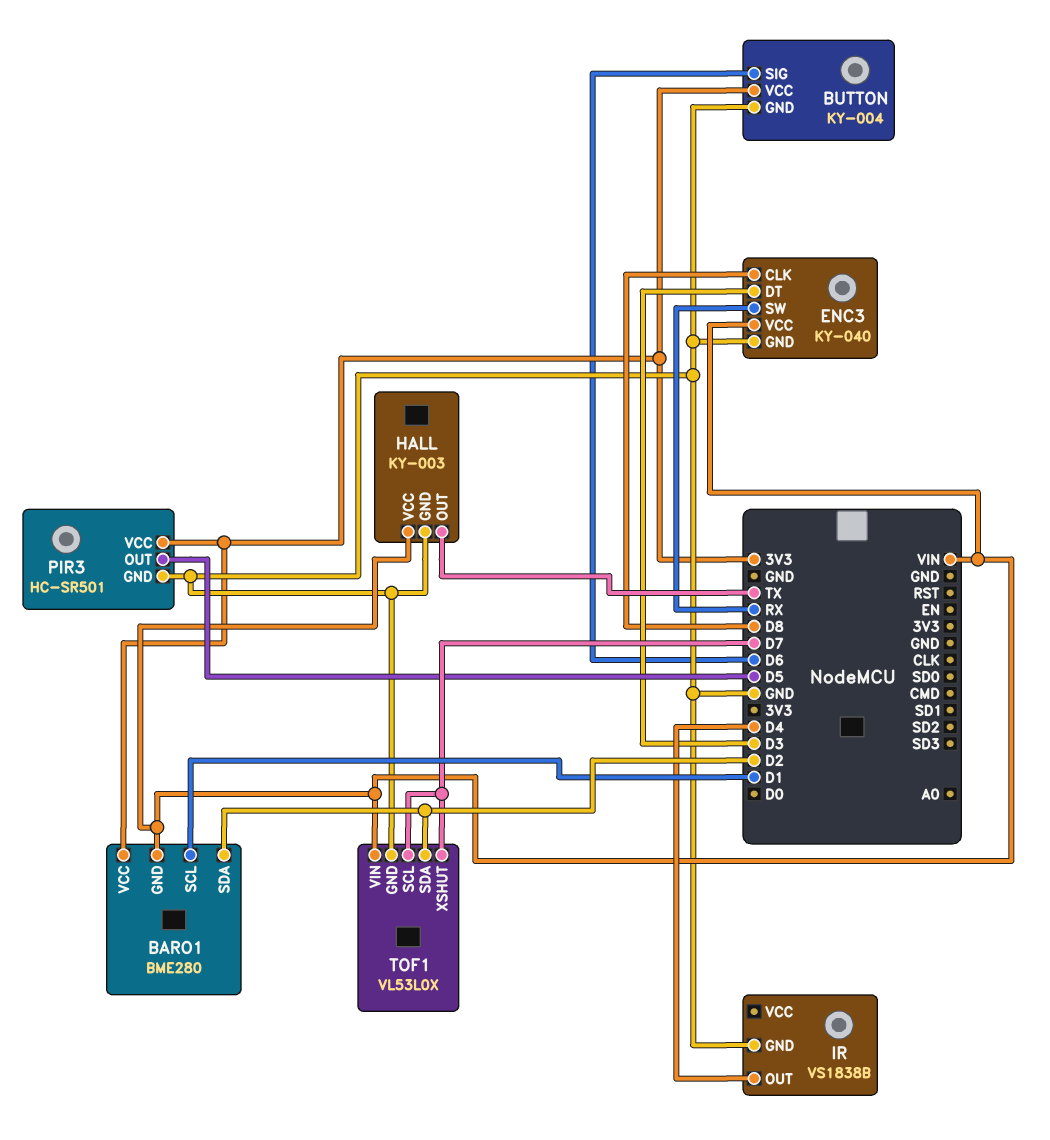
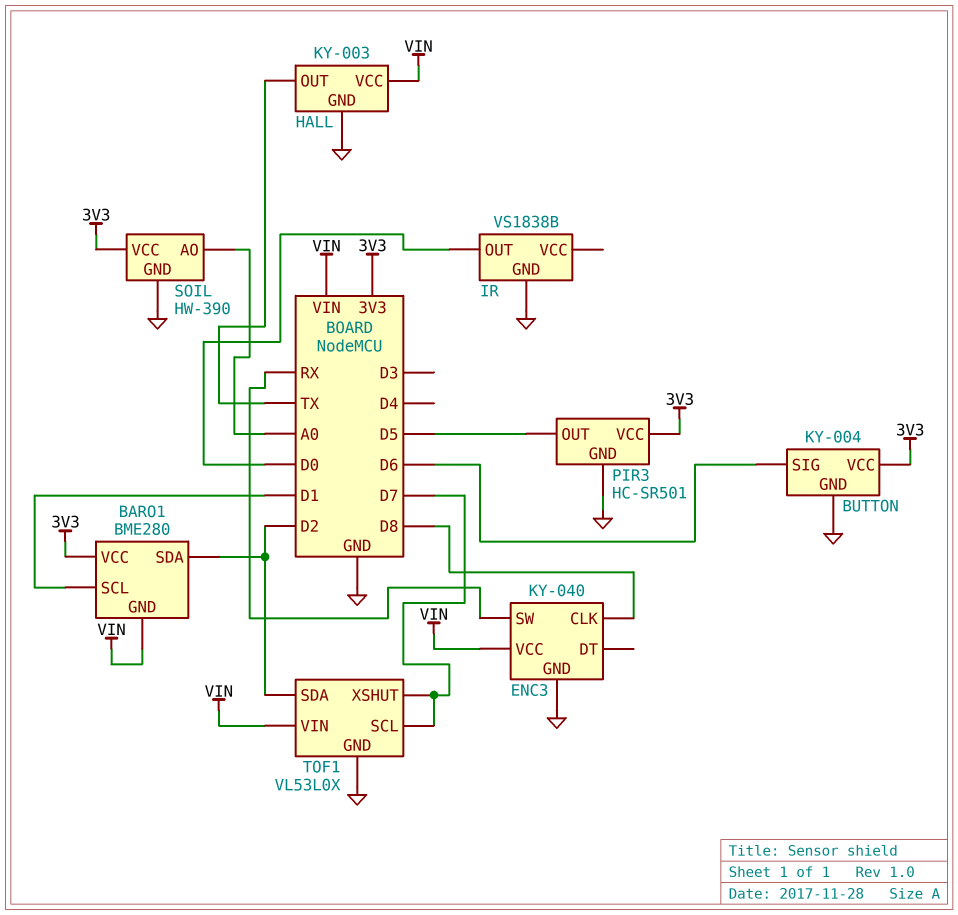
ENC3 pin DT: D3 -> none
IR pin OUT: D4 -> D0
SOIL: none -> HW-390
SOIL pin AO: none -> A0
SOIL pin GND: none -> GND
SOIL pin VCC: none -> 3V3

